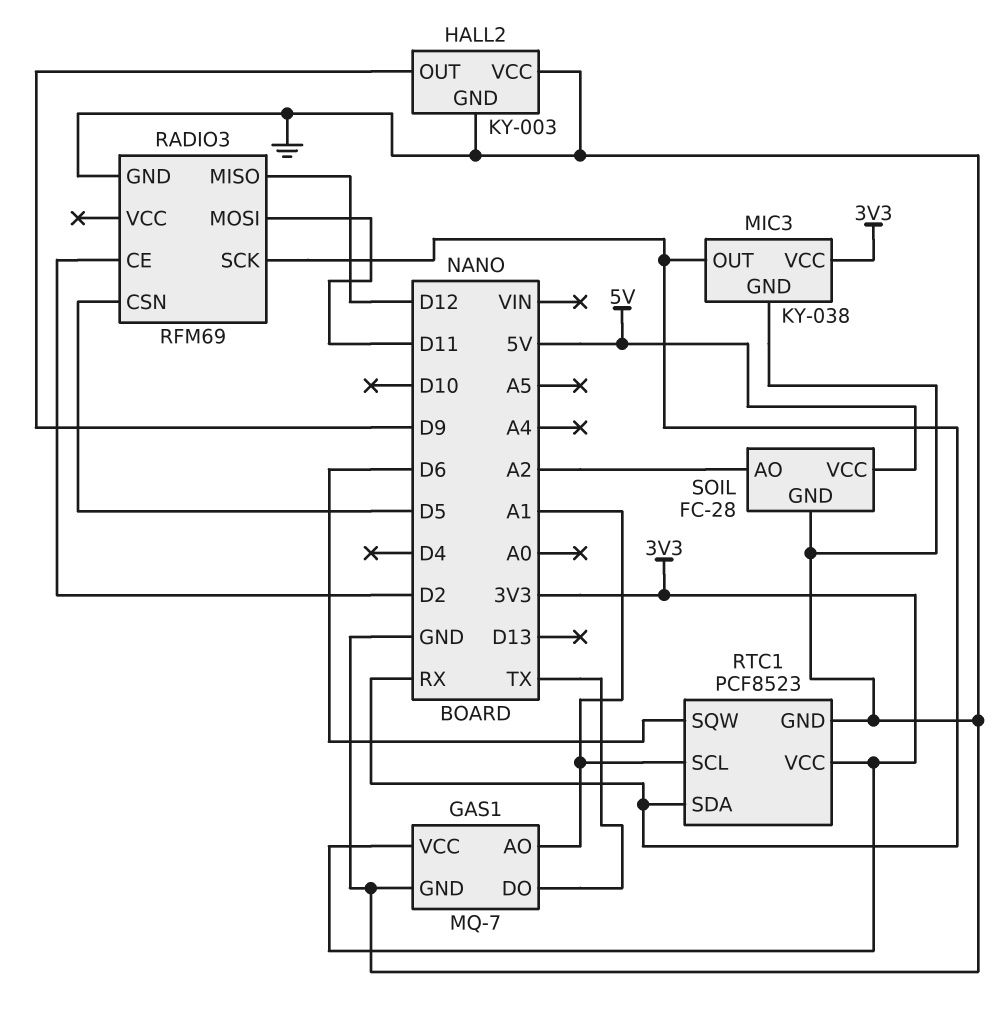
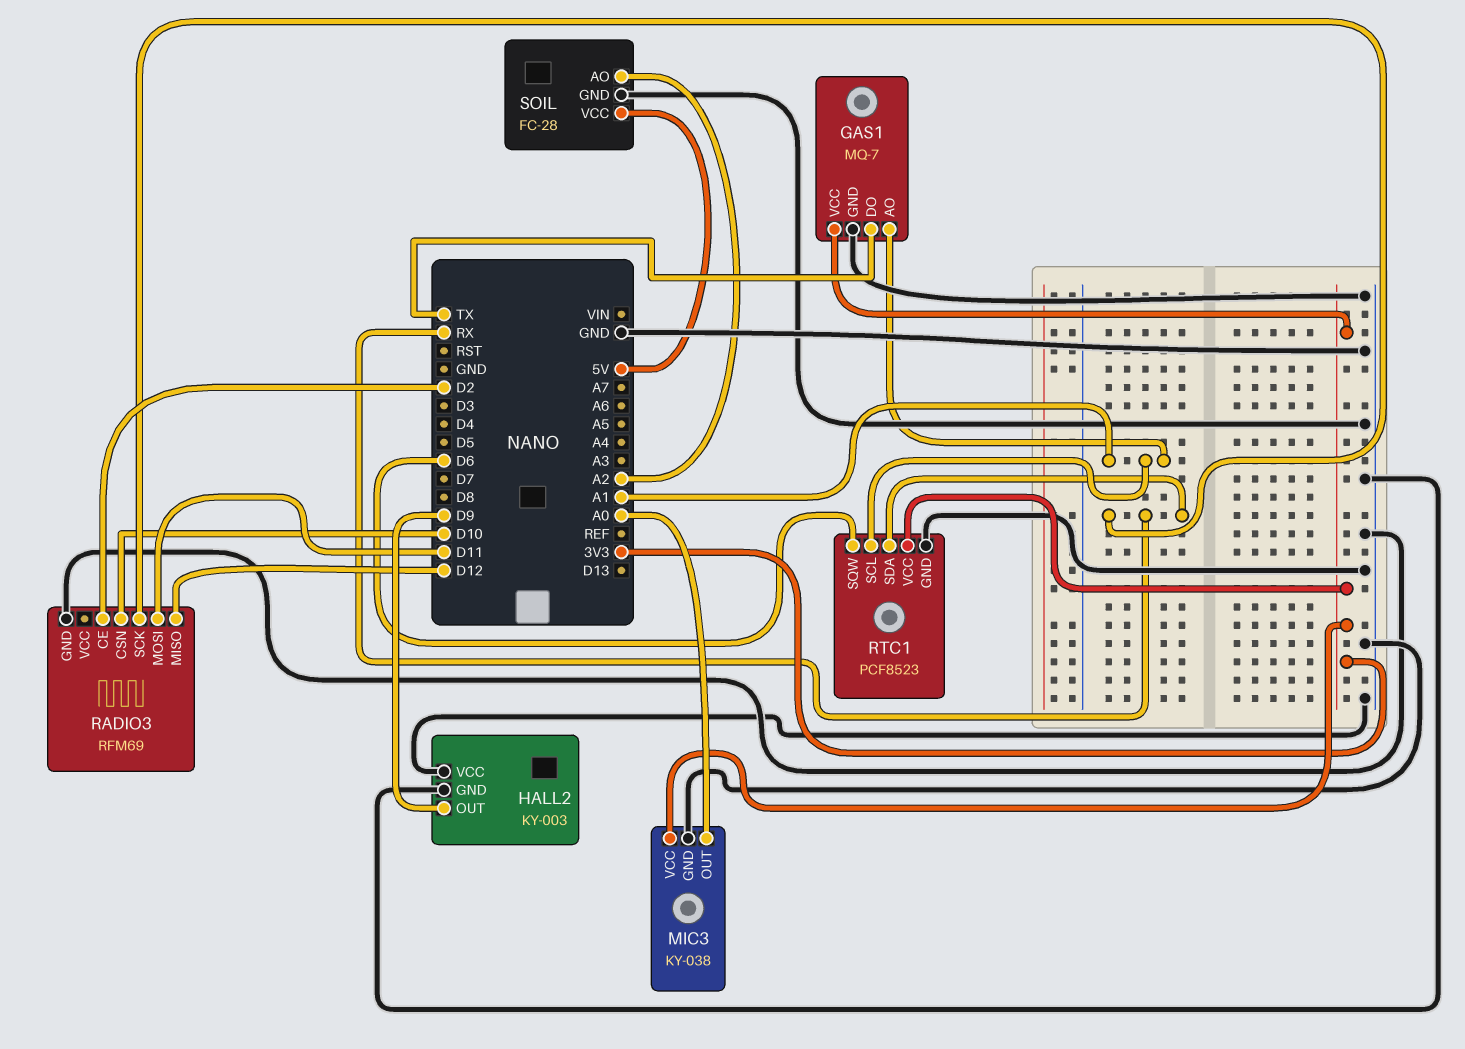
MIC3 pin OUT: RX -> A0
RADIO3 pin CSN: D5 -> D10

